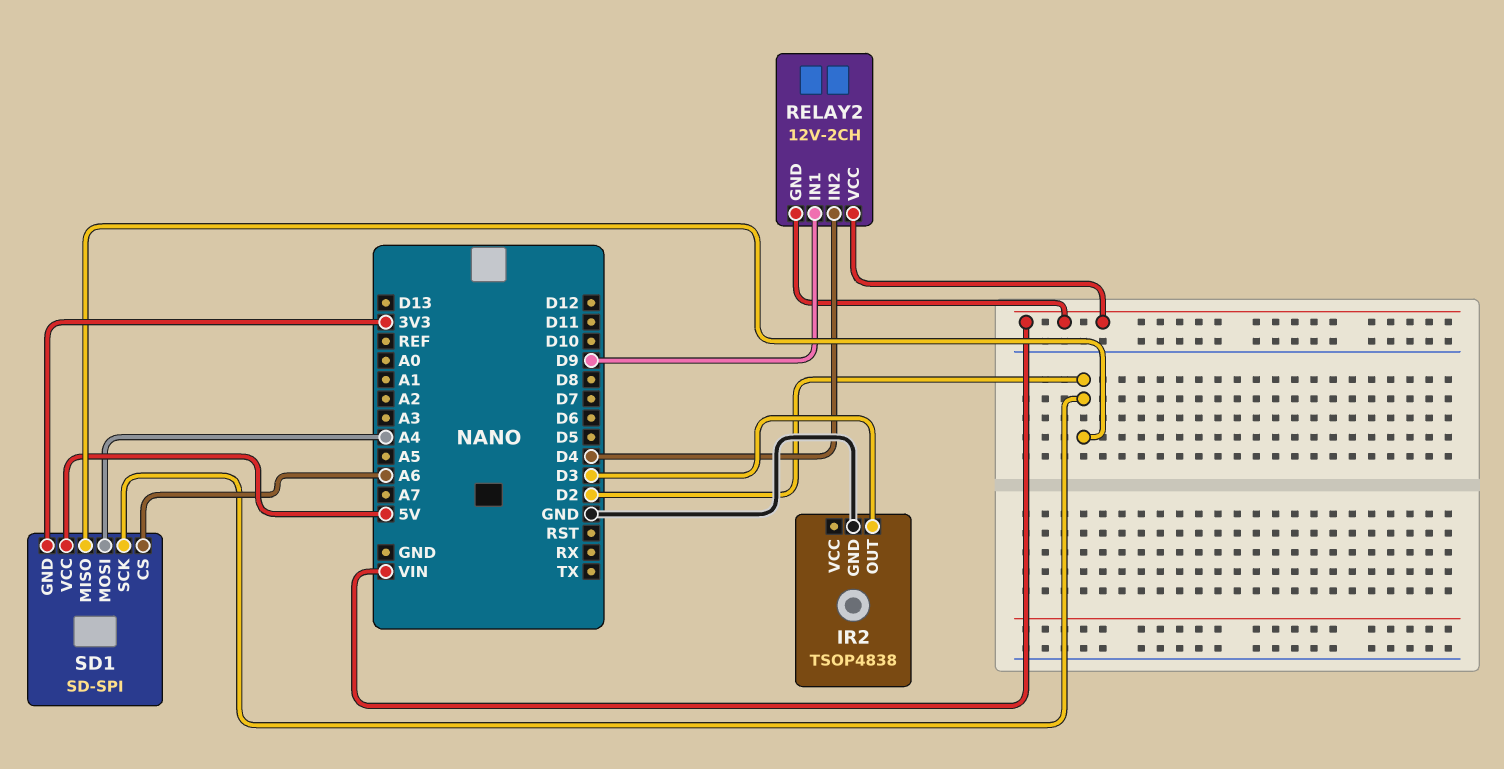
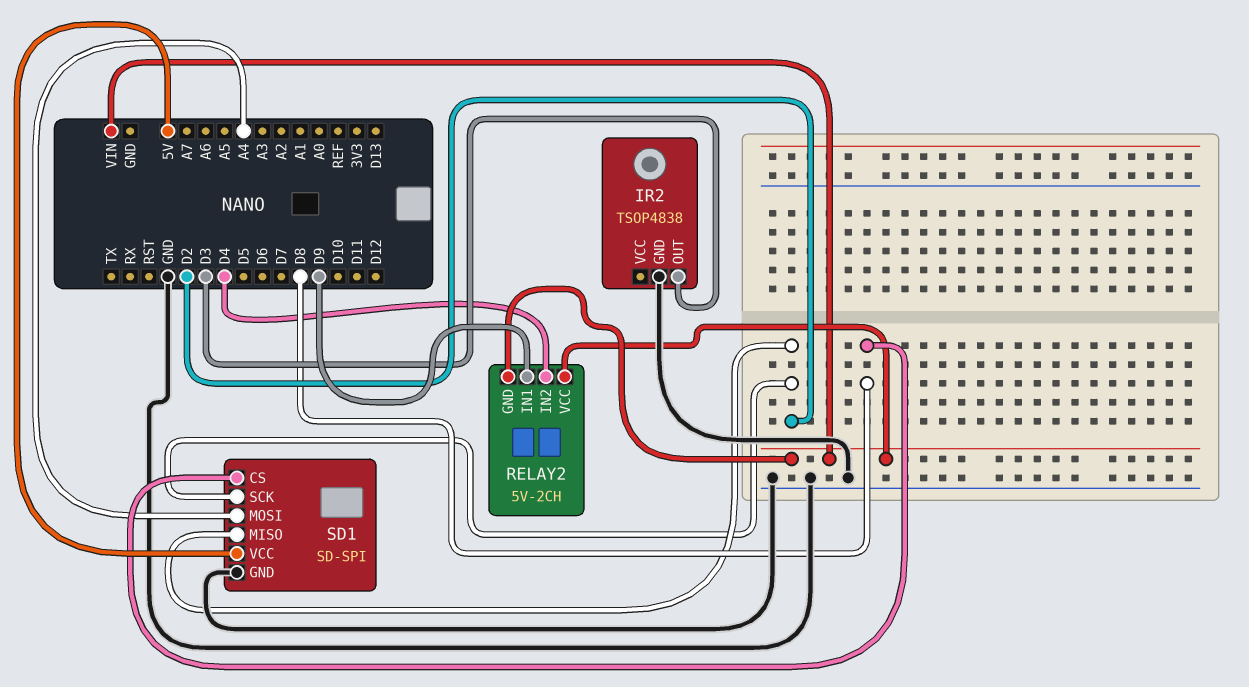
RELAY2: 12V-2CH -> 5V-2CH
SD1 pin CS: A6 -> D8
SD1 pin GND: 3V3 -> GND

